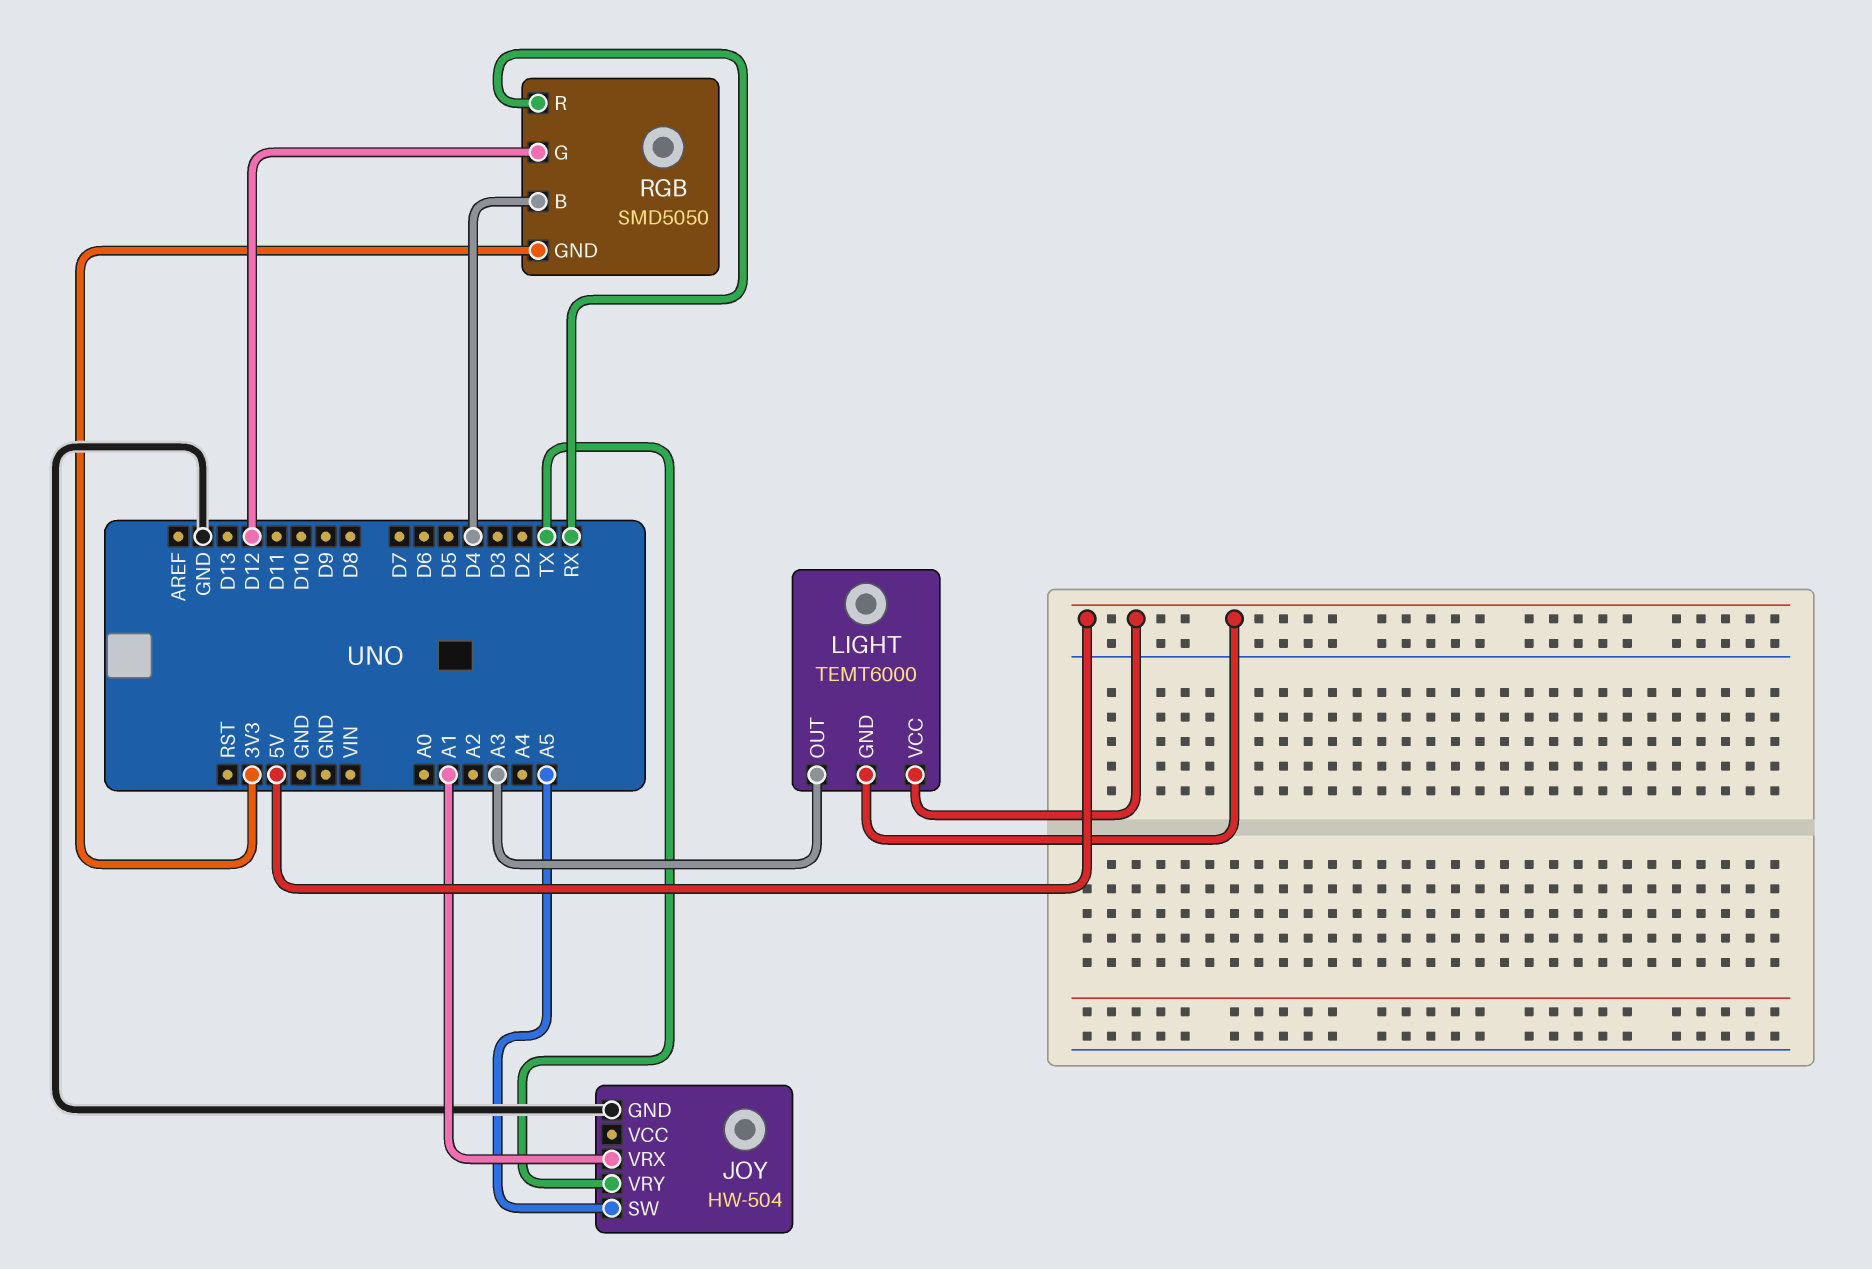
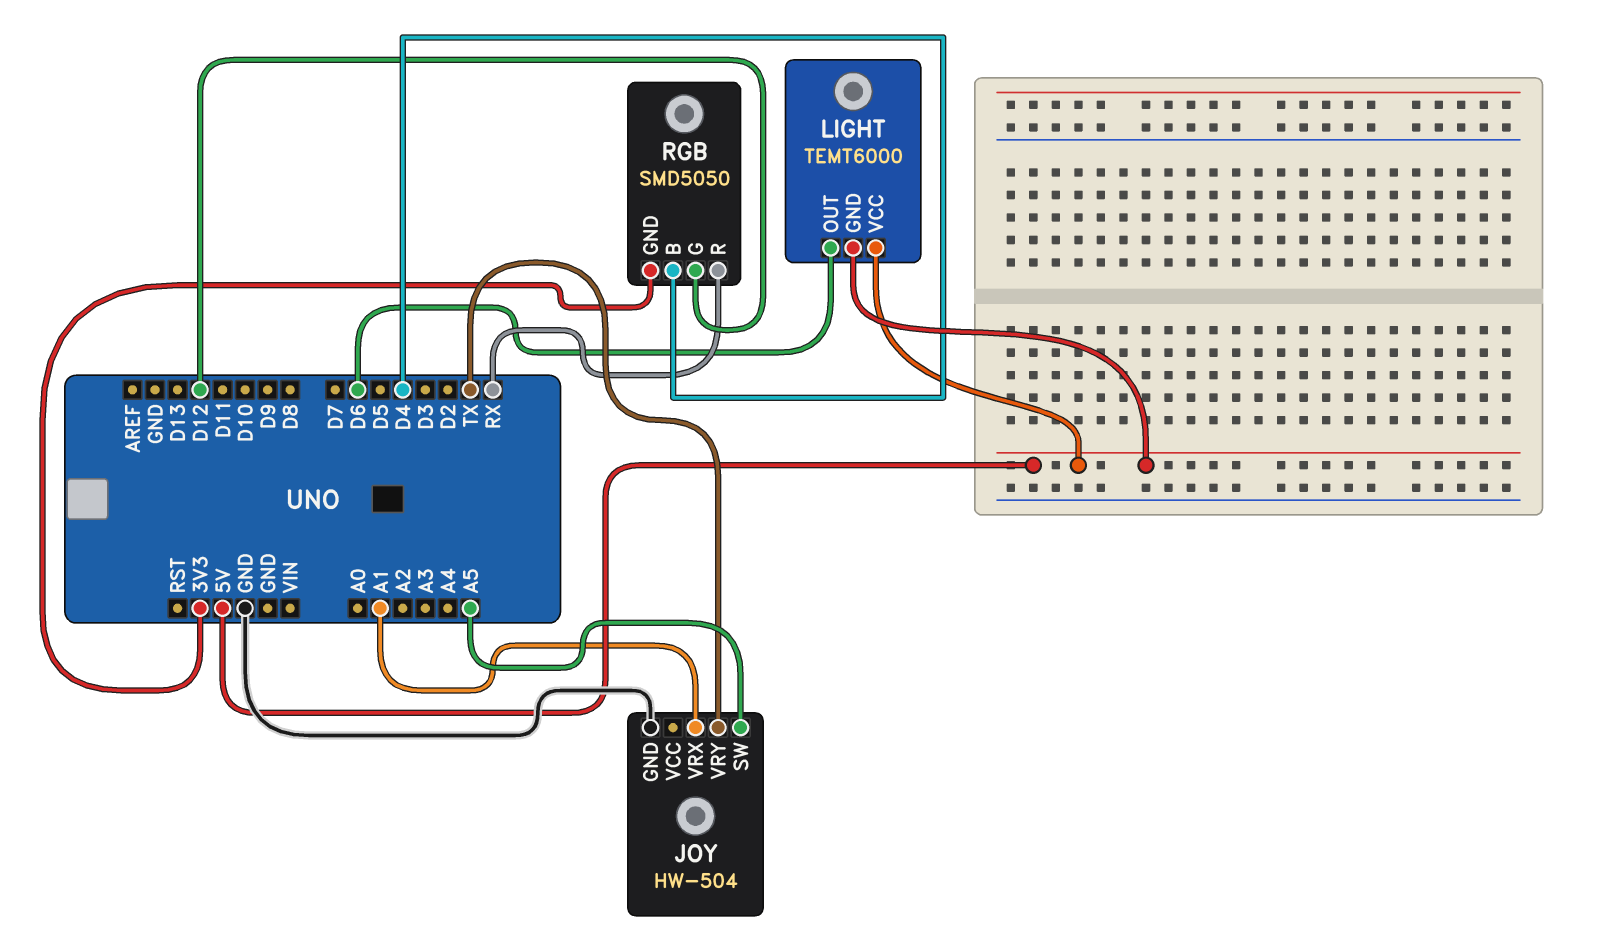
LIGHT pin OUT: A3 -> D6

